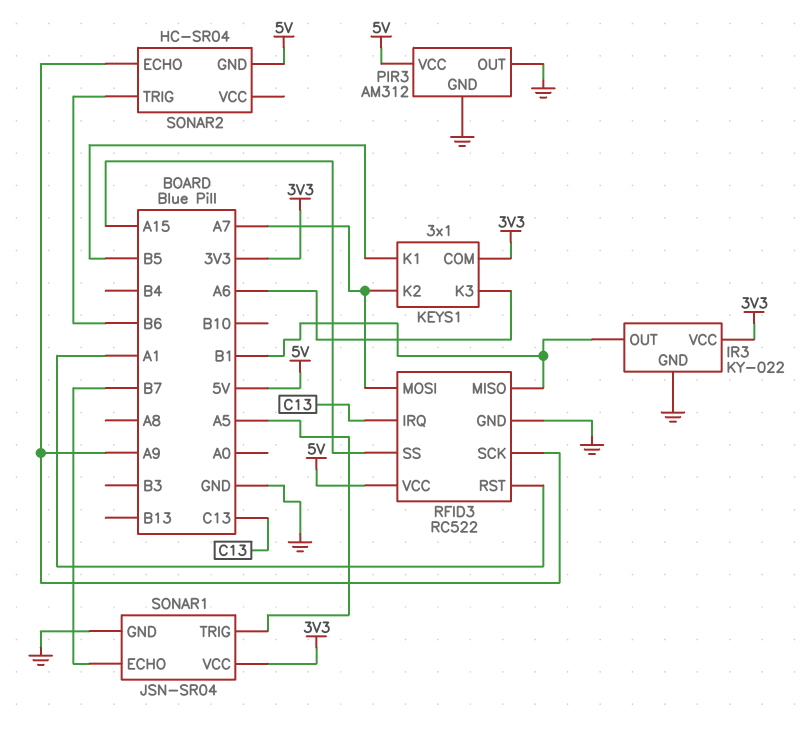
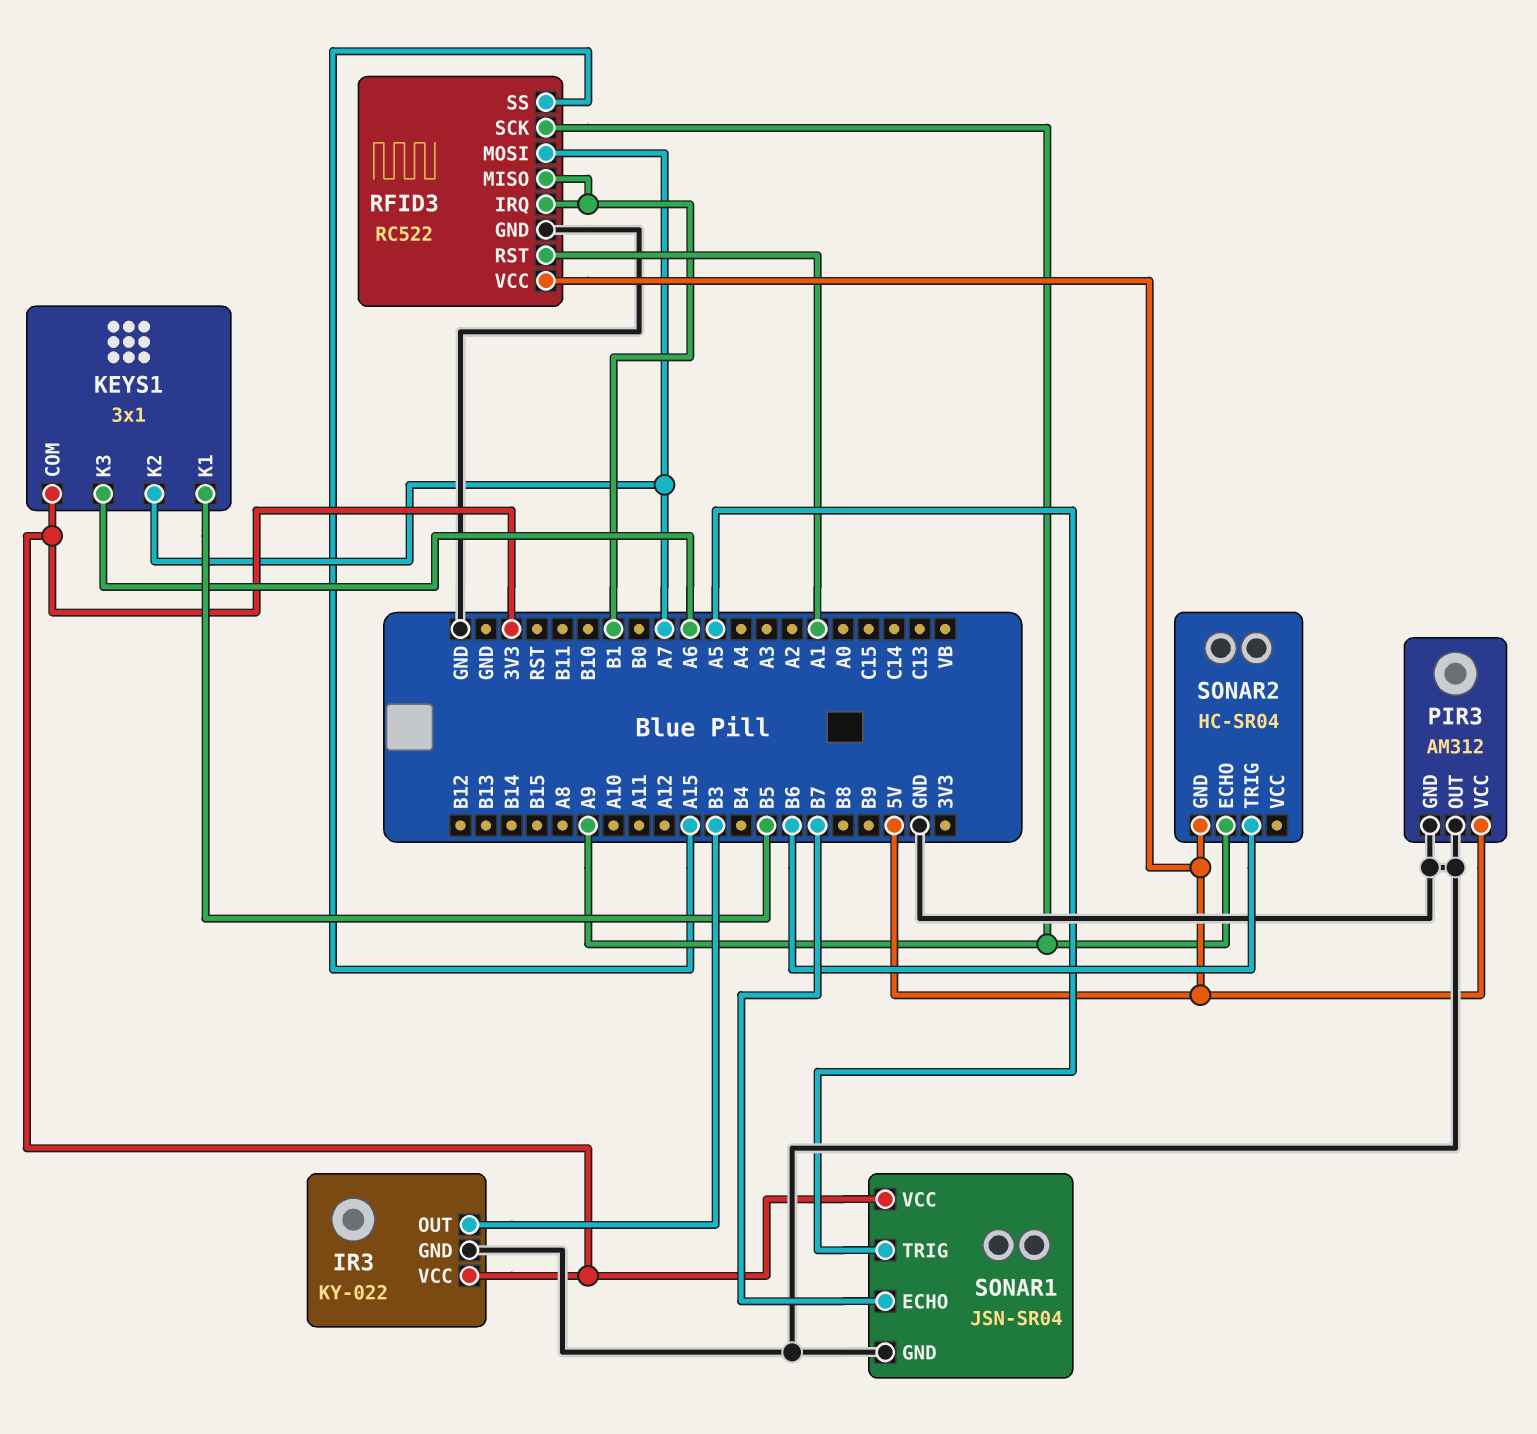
IR3 pin OUT: B1 -> B3
RFID3 pin IRQ: C13 -> B1

